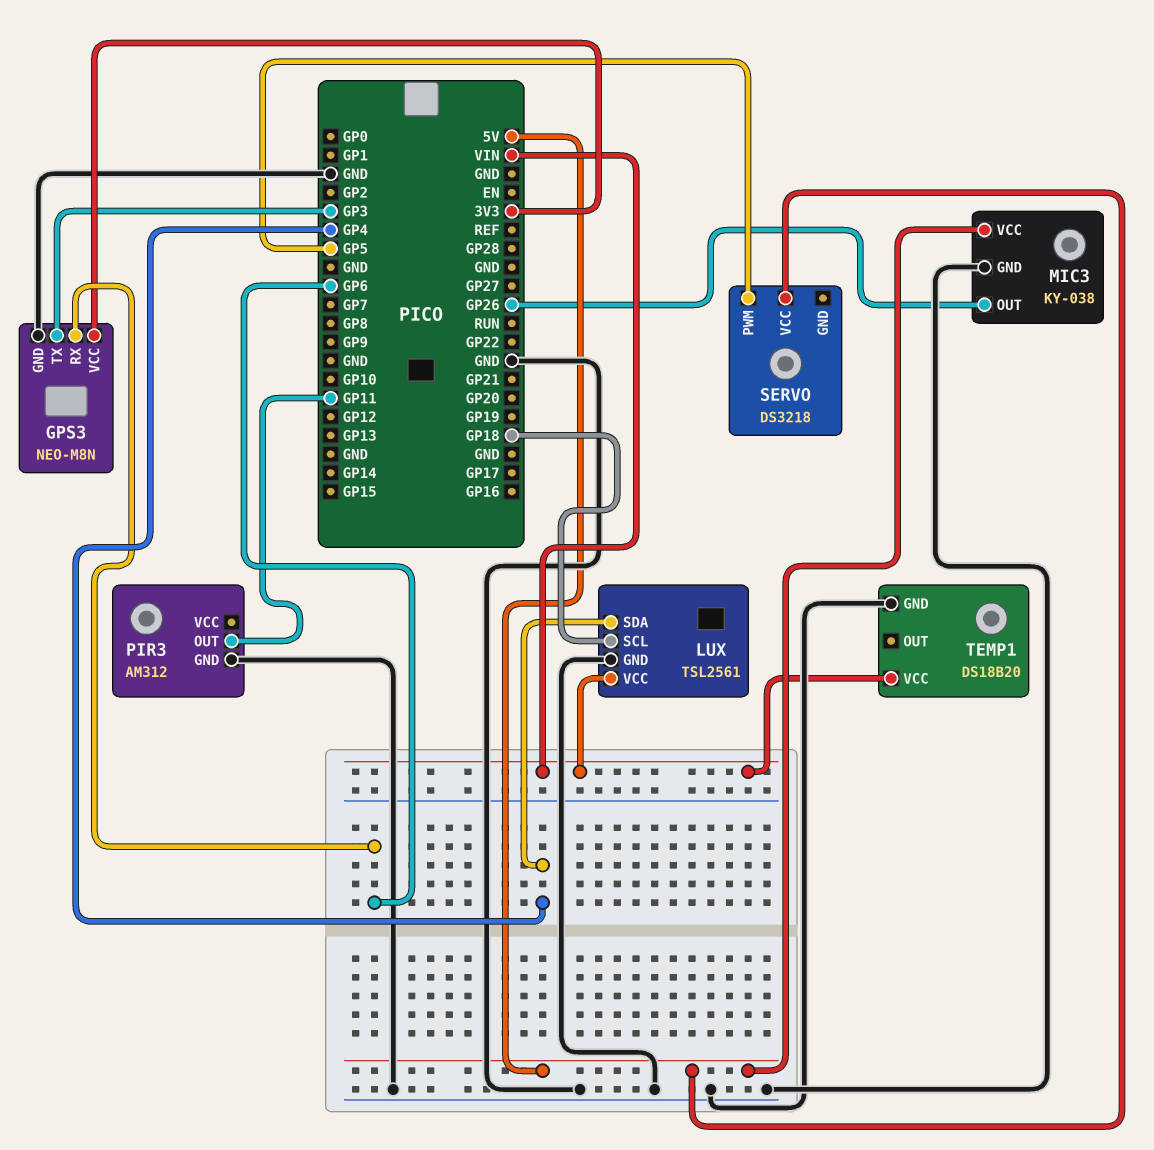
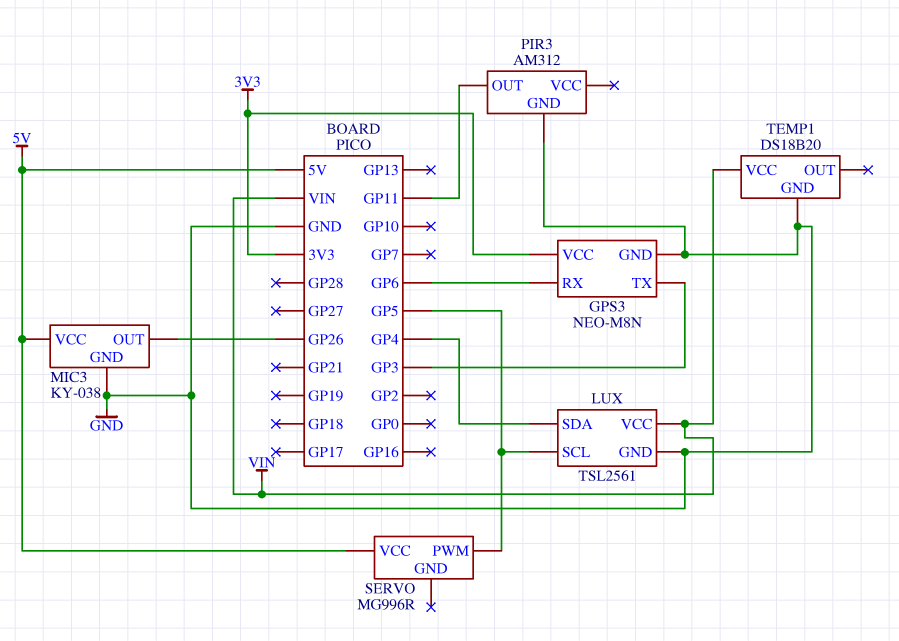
LUX pin SCL: GP18 -> GP5
SERVO: DS3218 -> MG996R

